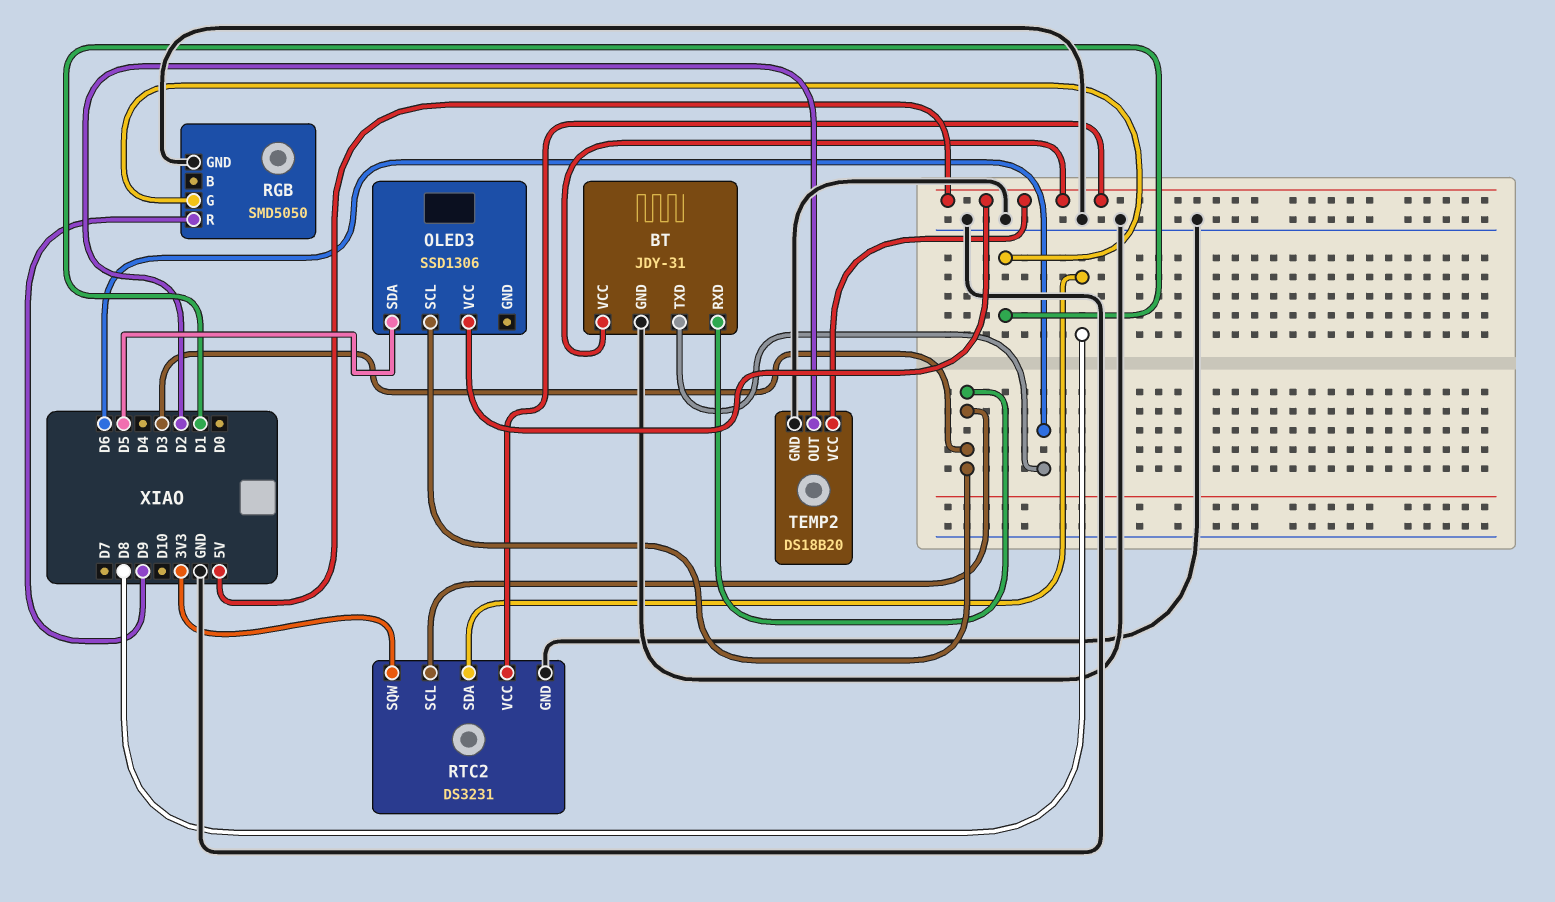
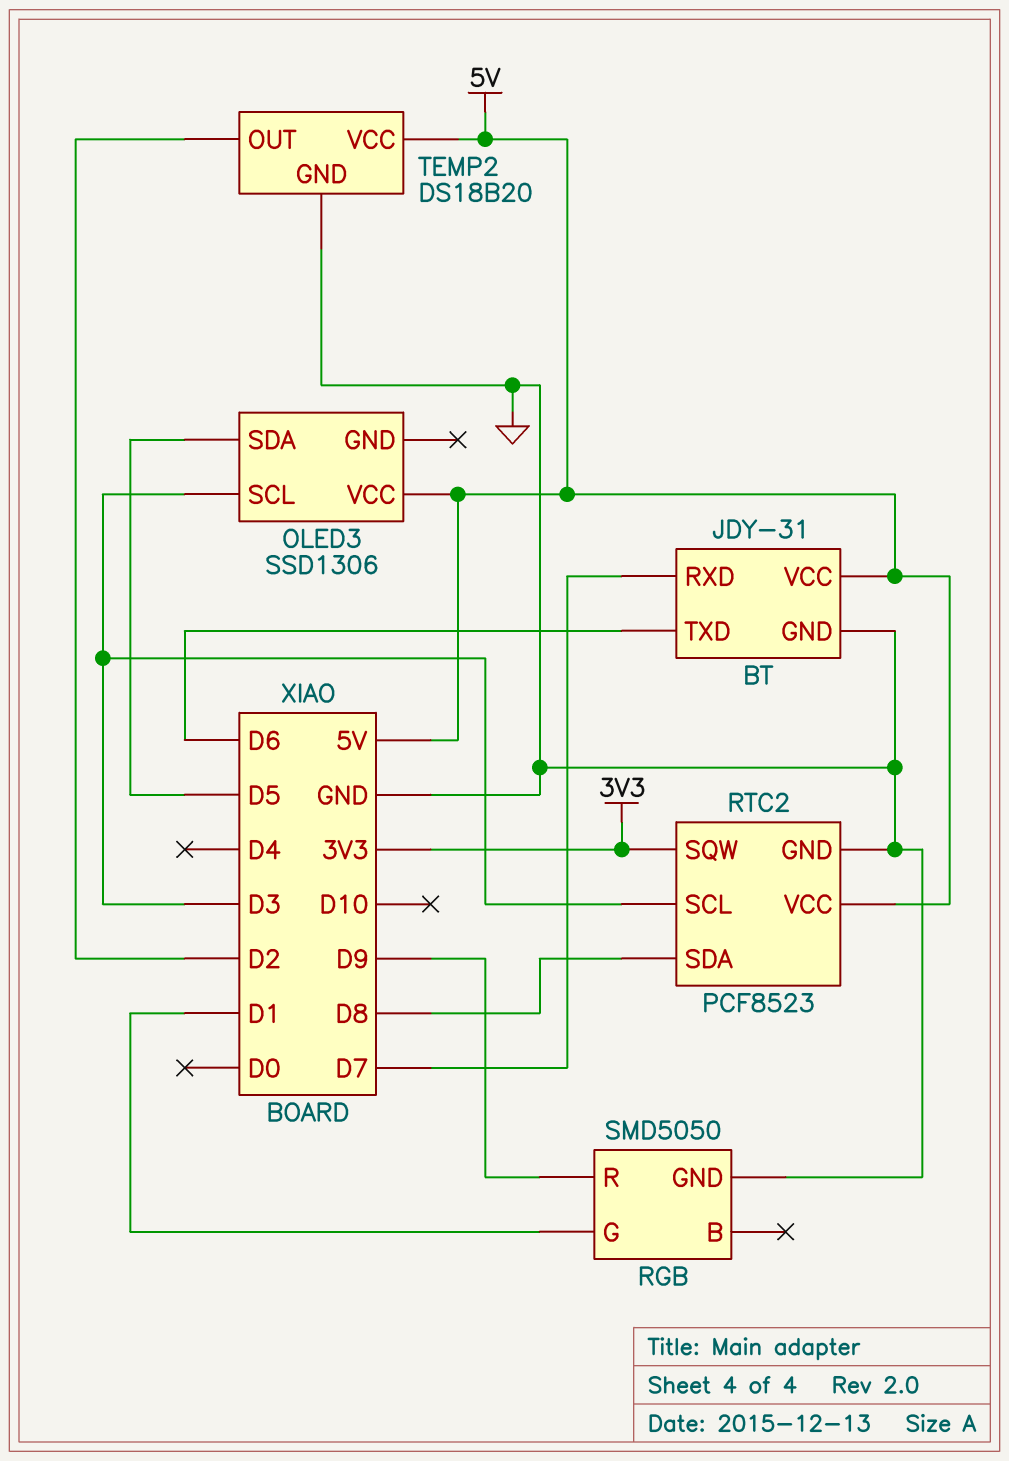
BT pin RXD: D3 -> D7
RTC2: DS3231 -> PCF8523

